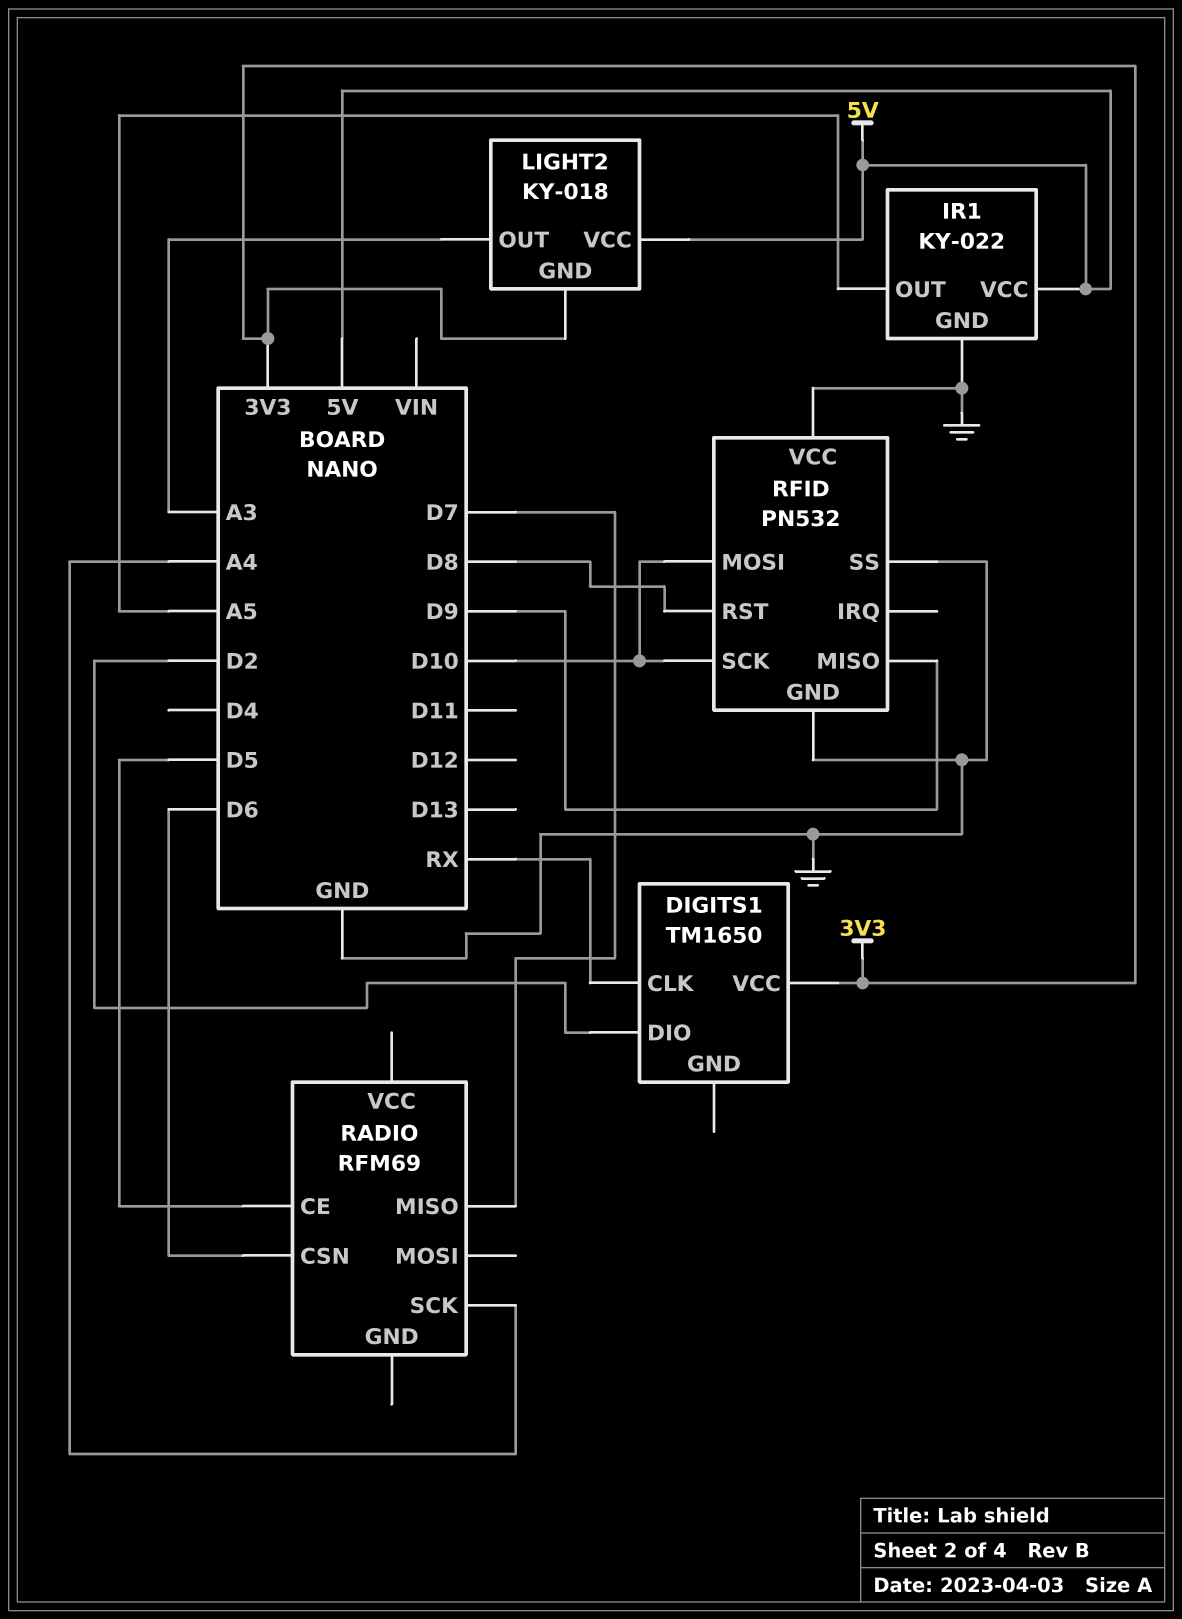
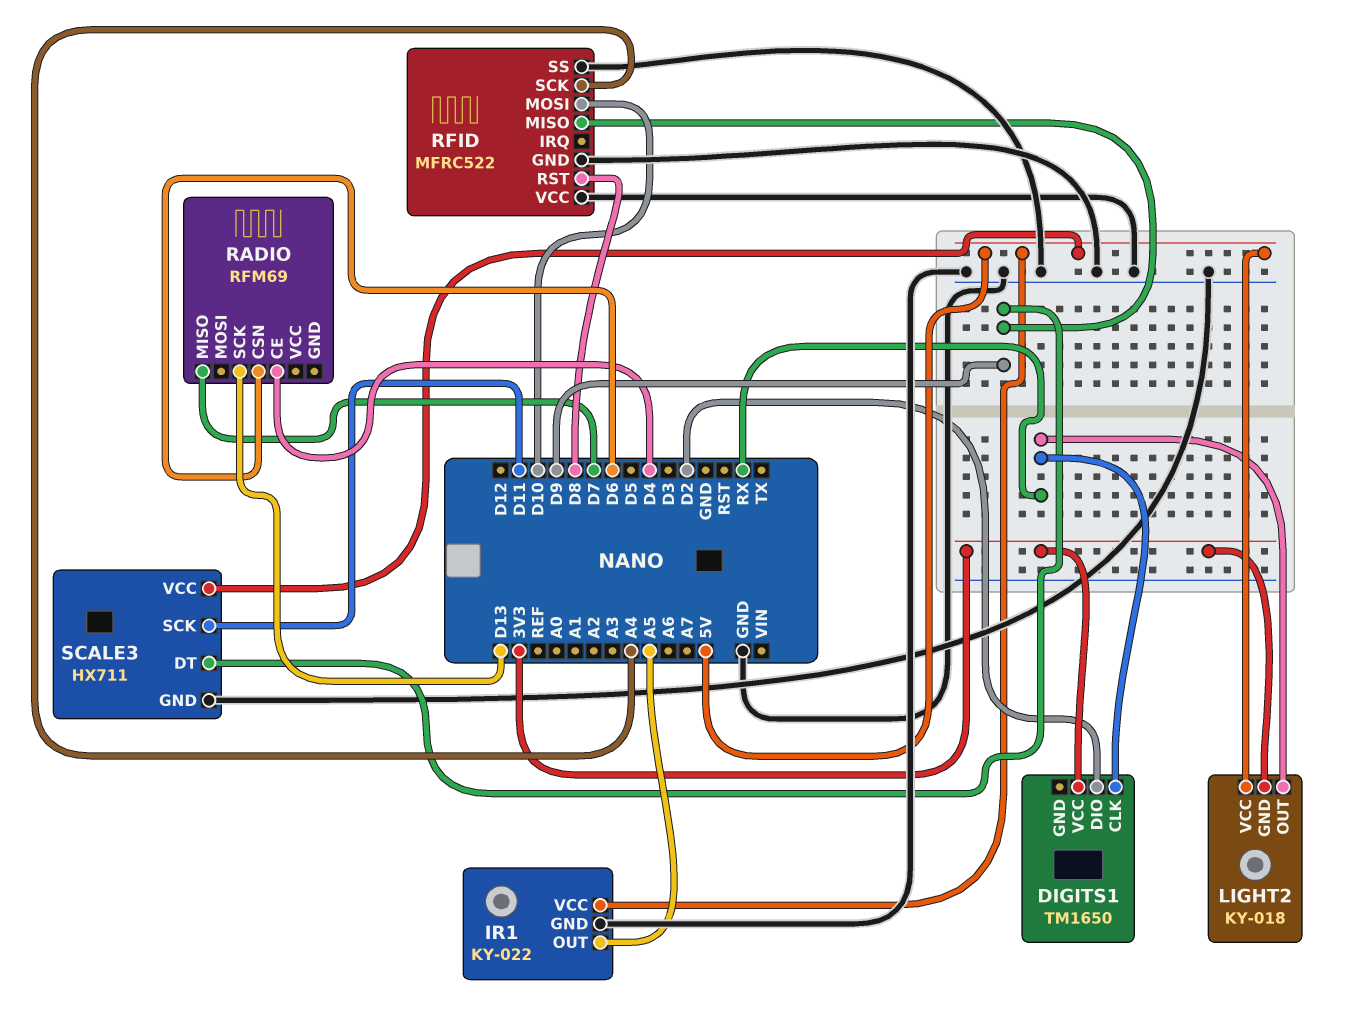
LIGHT2 pin OUT: A3 -> RX
RADIO pin CE: D5 -> D4
RADIO pin SCK: A4 -> D13
RFID: PN532 -> MFRC522
RFID pin SCK: D10 -> A4
SCALE3: none -> HX711
SCALE3 pin DT: none -> D9
SCALE3 pin GND: none -> GND
SCALE3 pin SCK: none -> D11
SCALE3 pin VCC: none -> 5V

